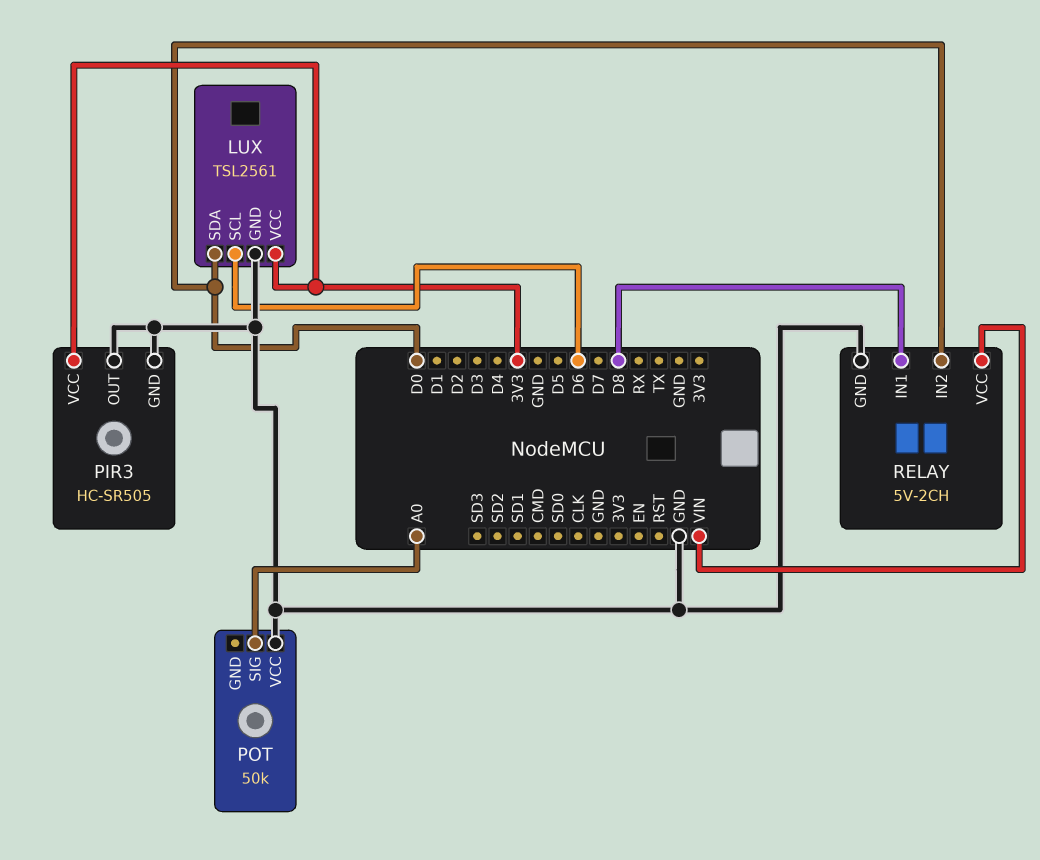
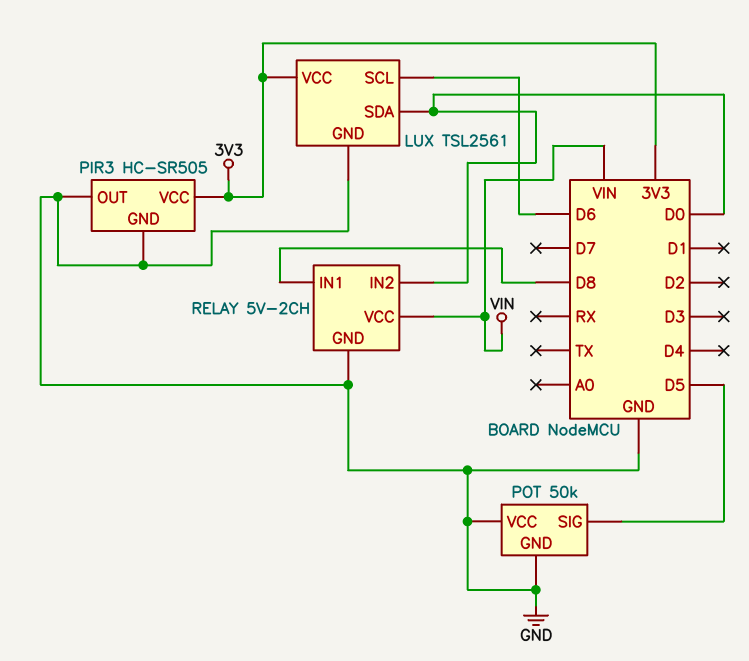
POT pin GND: none -> GND
POT pin SIG: A0 -> D5

